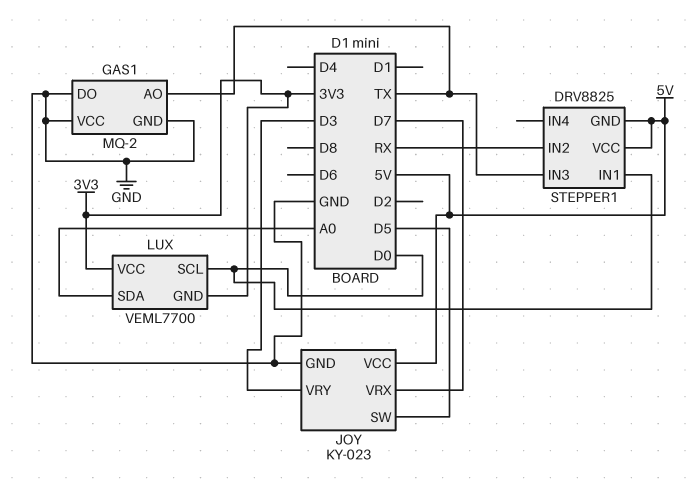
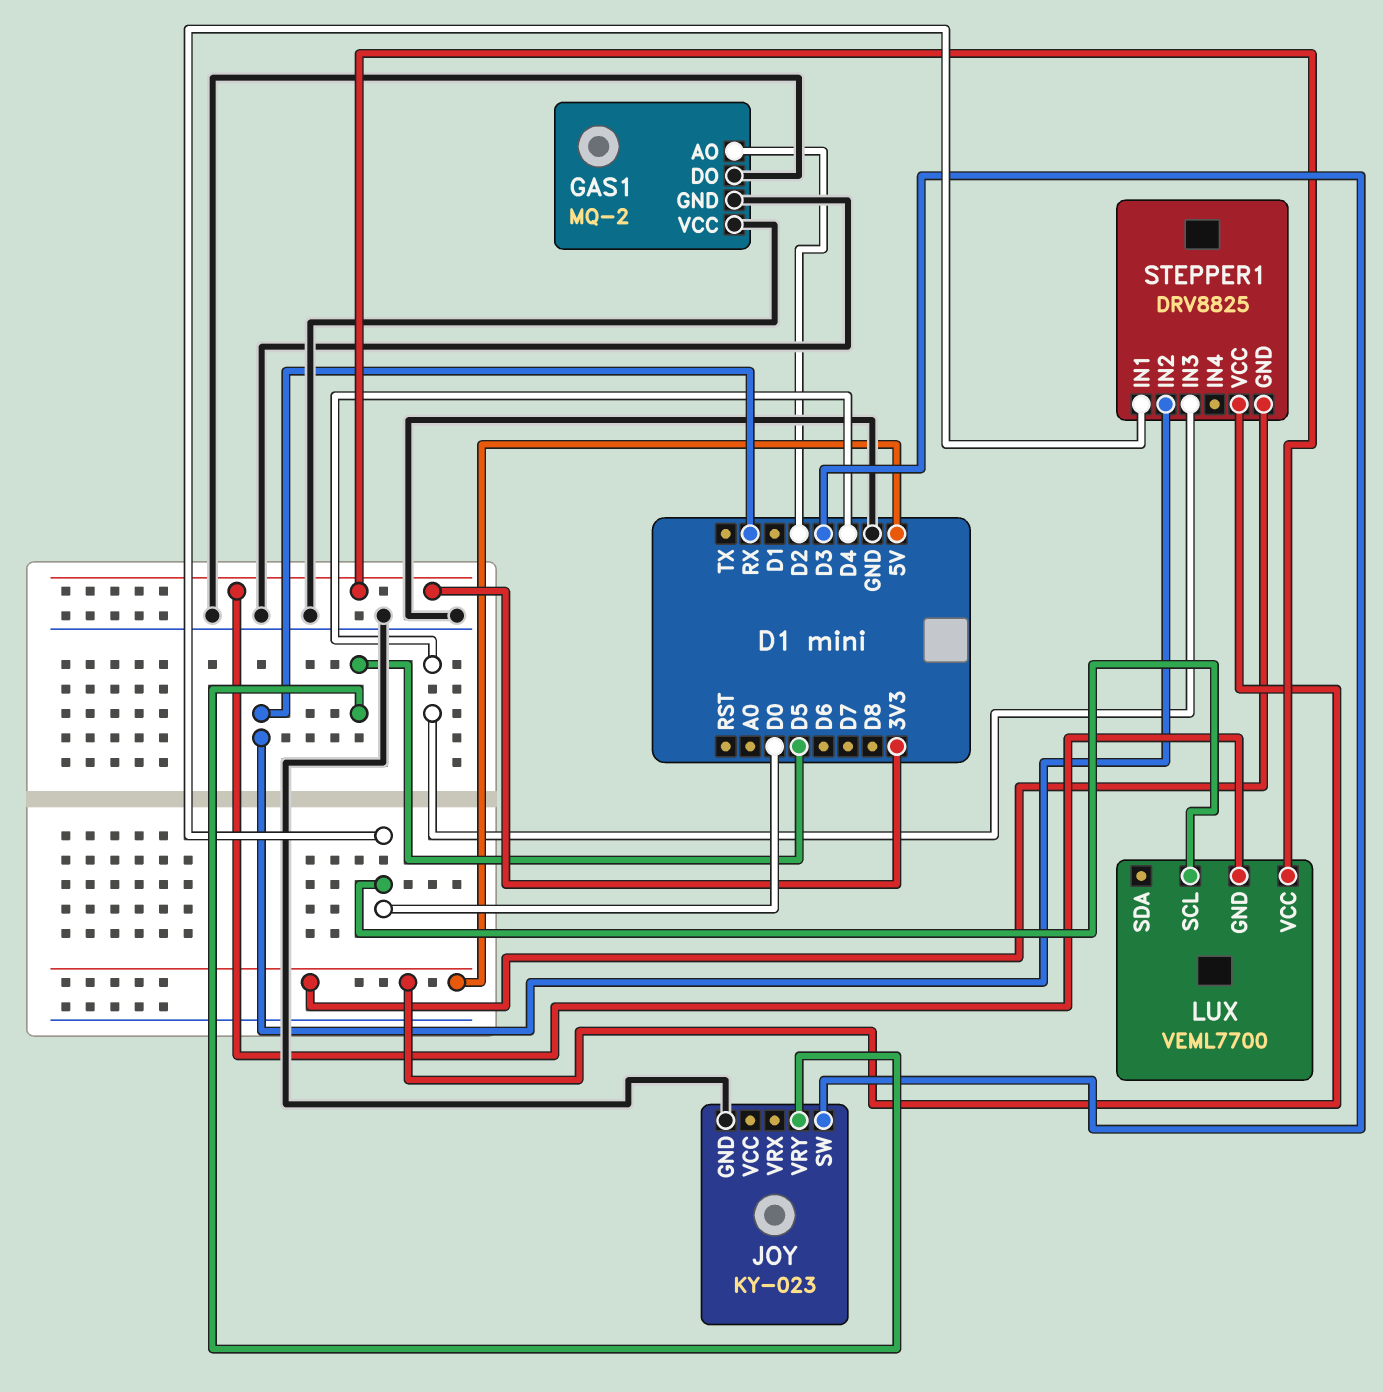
GAS1 pin AO: TX -> D2
JOY pin SW: D5 -> D3
JOY pin VCC: 5V -> none
JOY pin VRX: D7 -> none
JOY pin VRY: D3 -> D5
LUX pin SDA: A0 -> none
STEPPER1 pin IN3: TX -> D4

